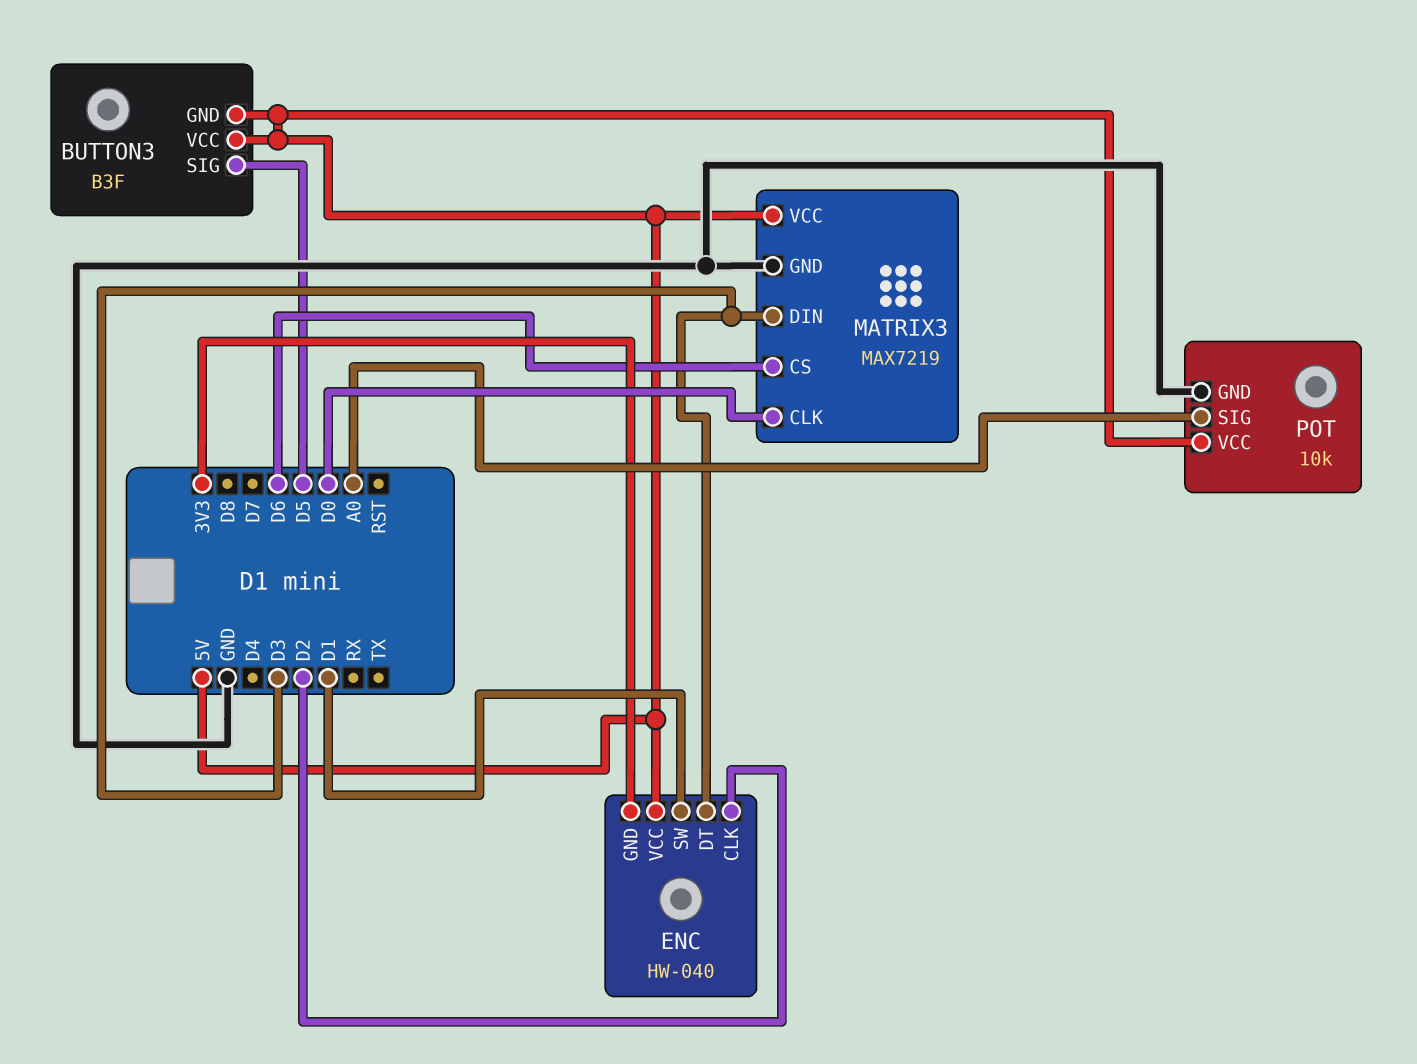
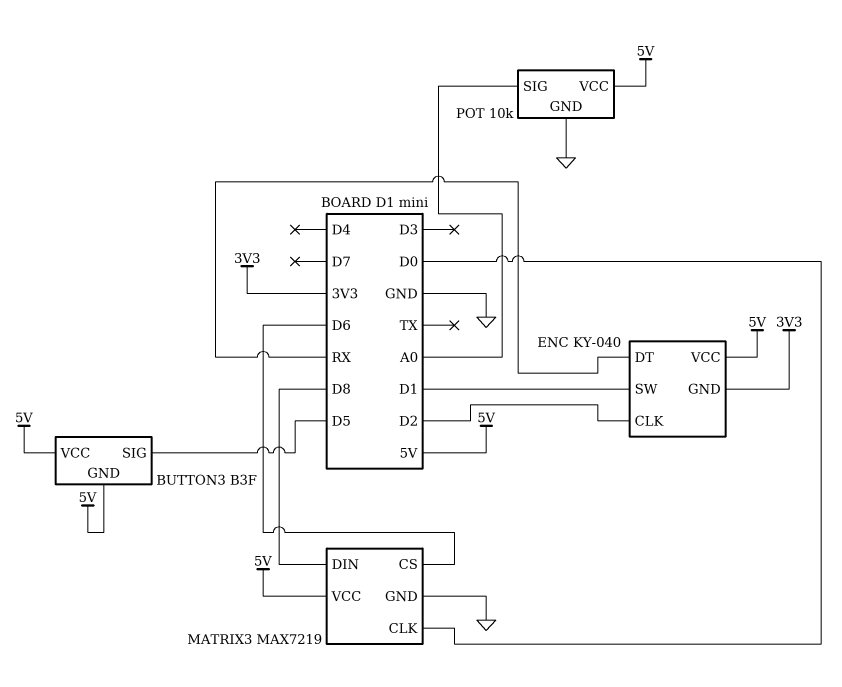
ENC: HW-040 -> KY-040
ENC pin DT: D3 -> RX
MATRIX3 pin DIN: D3 -> D8

